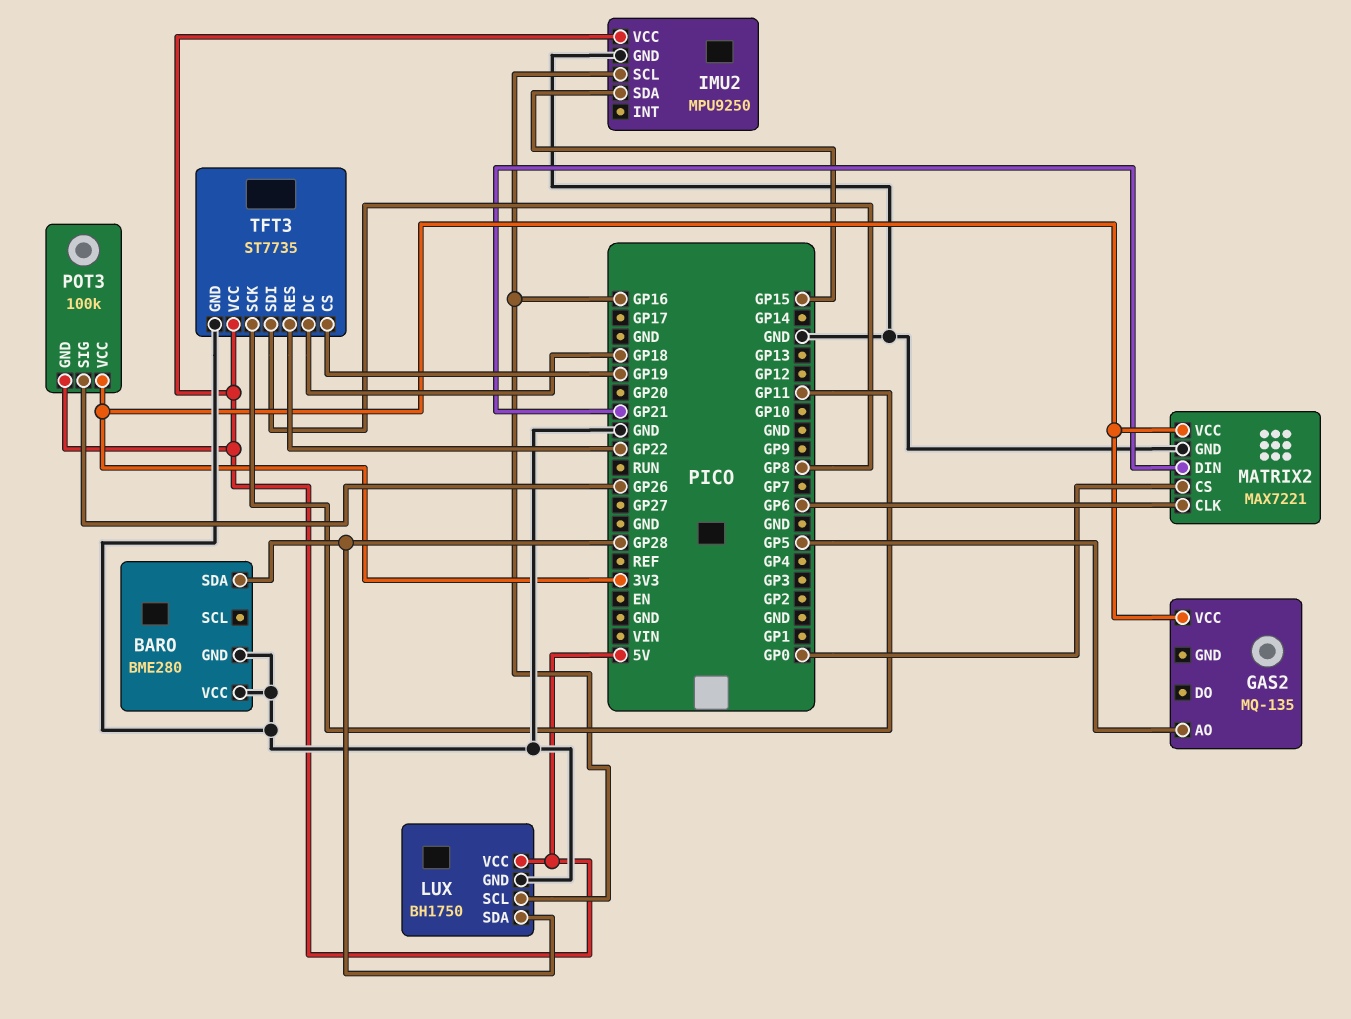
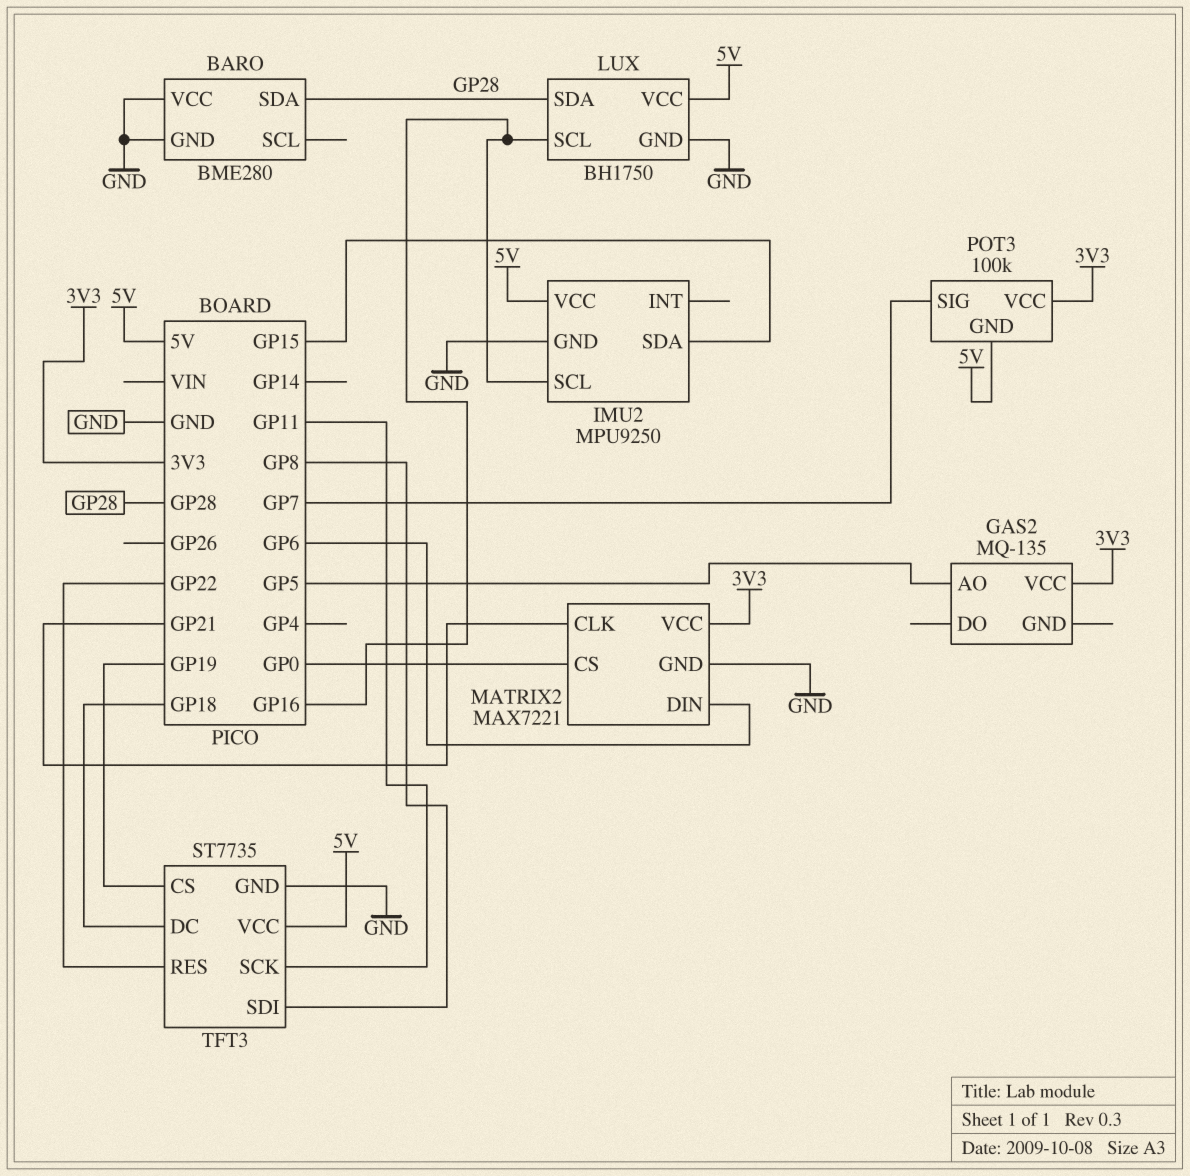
MATRIX2 pin CLK: GP6 -> GP21
MATRIX2 pin DIN: GP21 -> GP6
POT3 pin SIG: GP26 -> GP7

